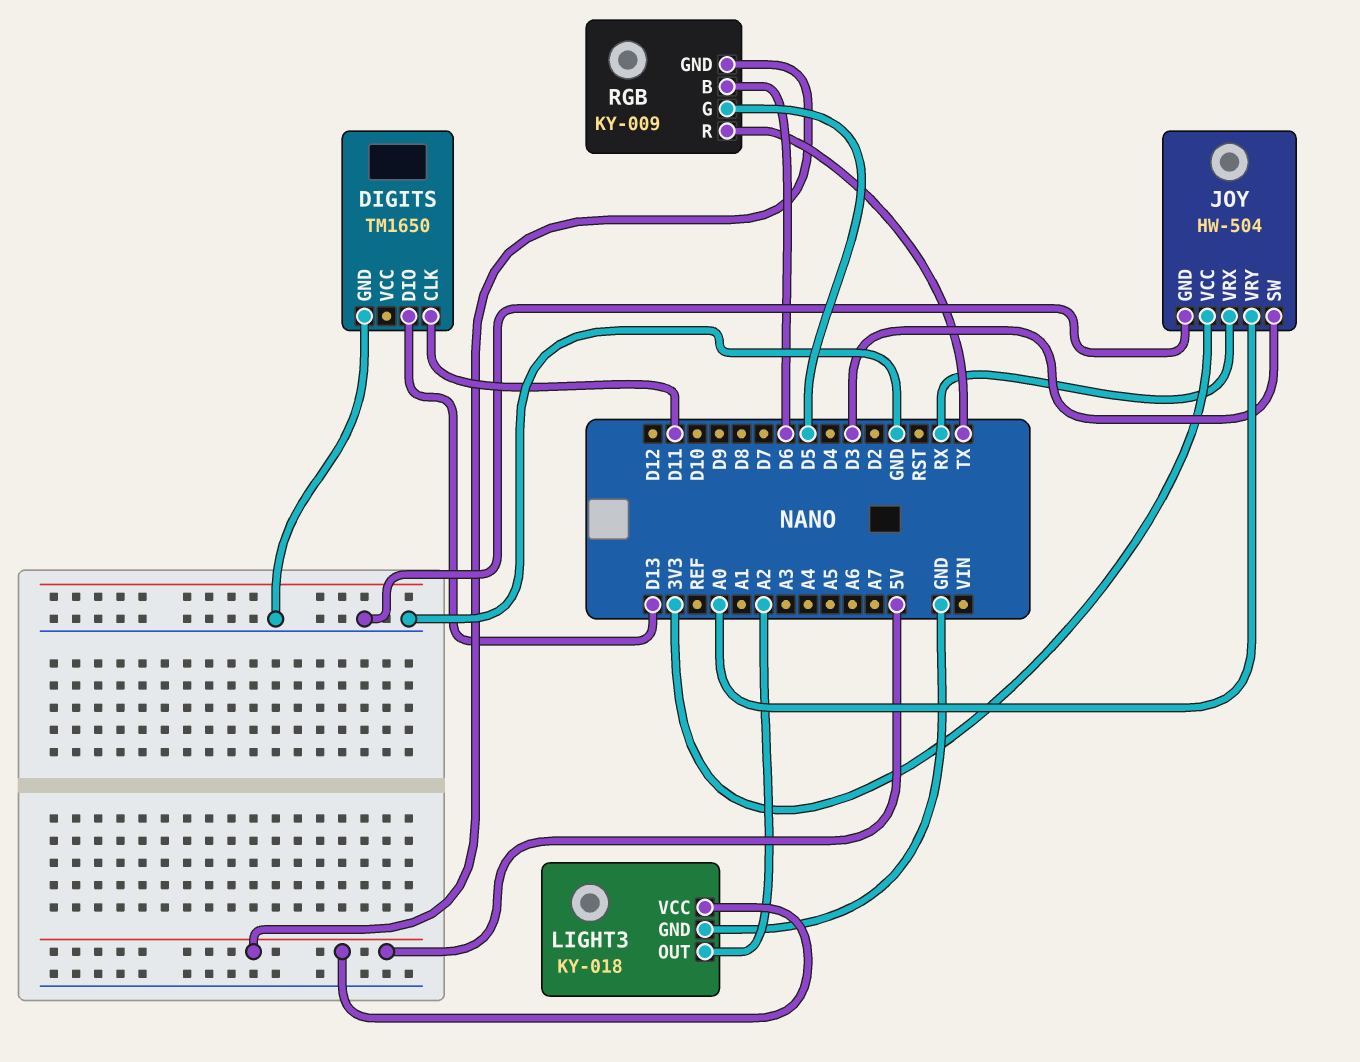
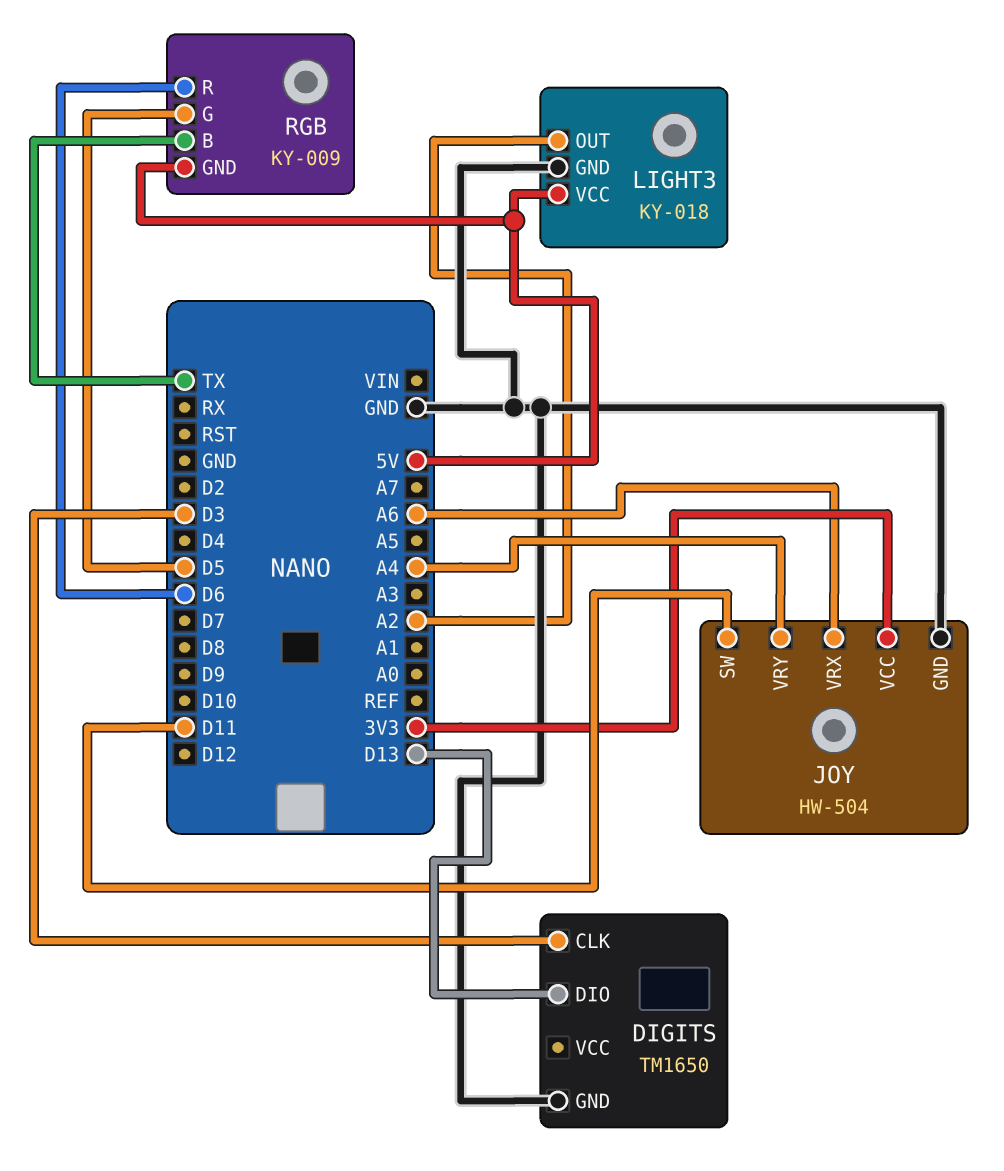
DIGITS pin CLK: D11 -> D3
JOY pin SW: D3 -> D11
JOY pin VRX: RX -> A6
JOY pin VRY: A0 -> A4
RGB pin B: D6 -> TX
RGB pin R: TX -> D6

